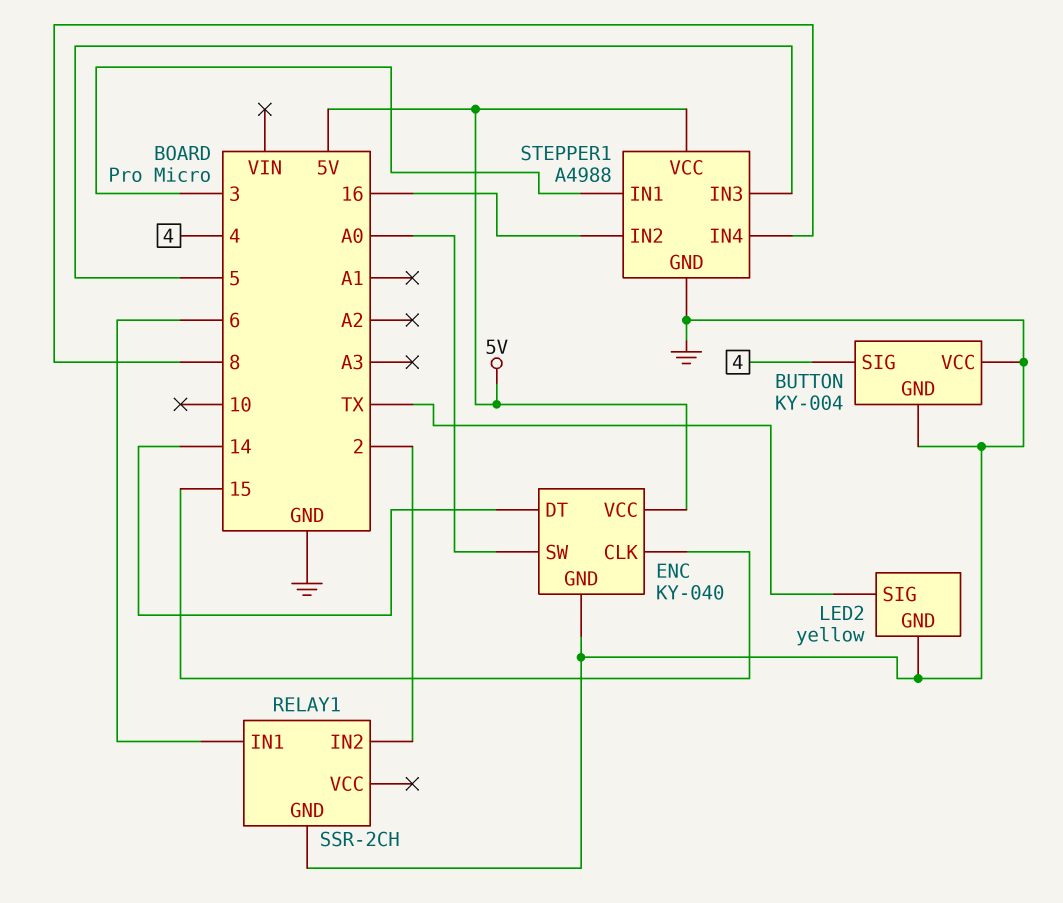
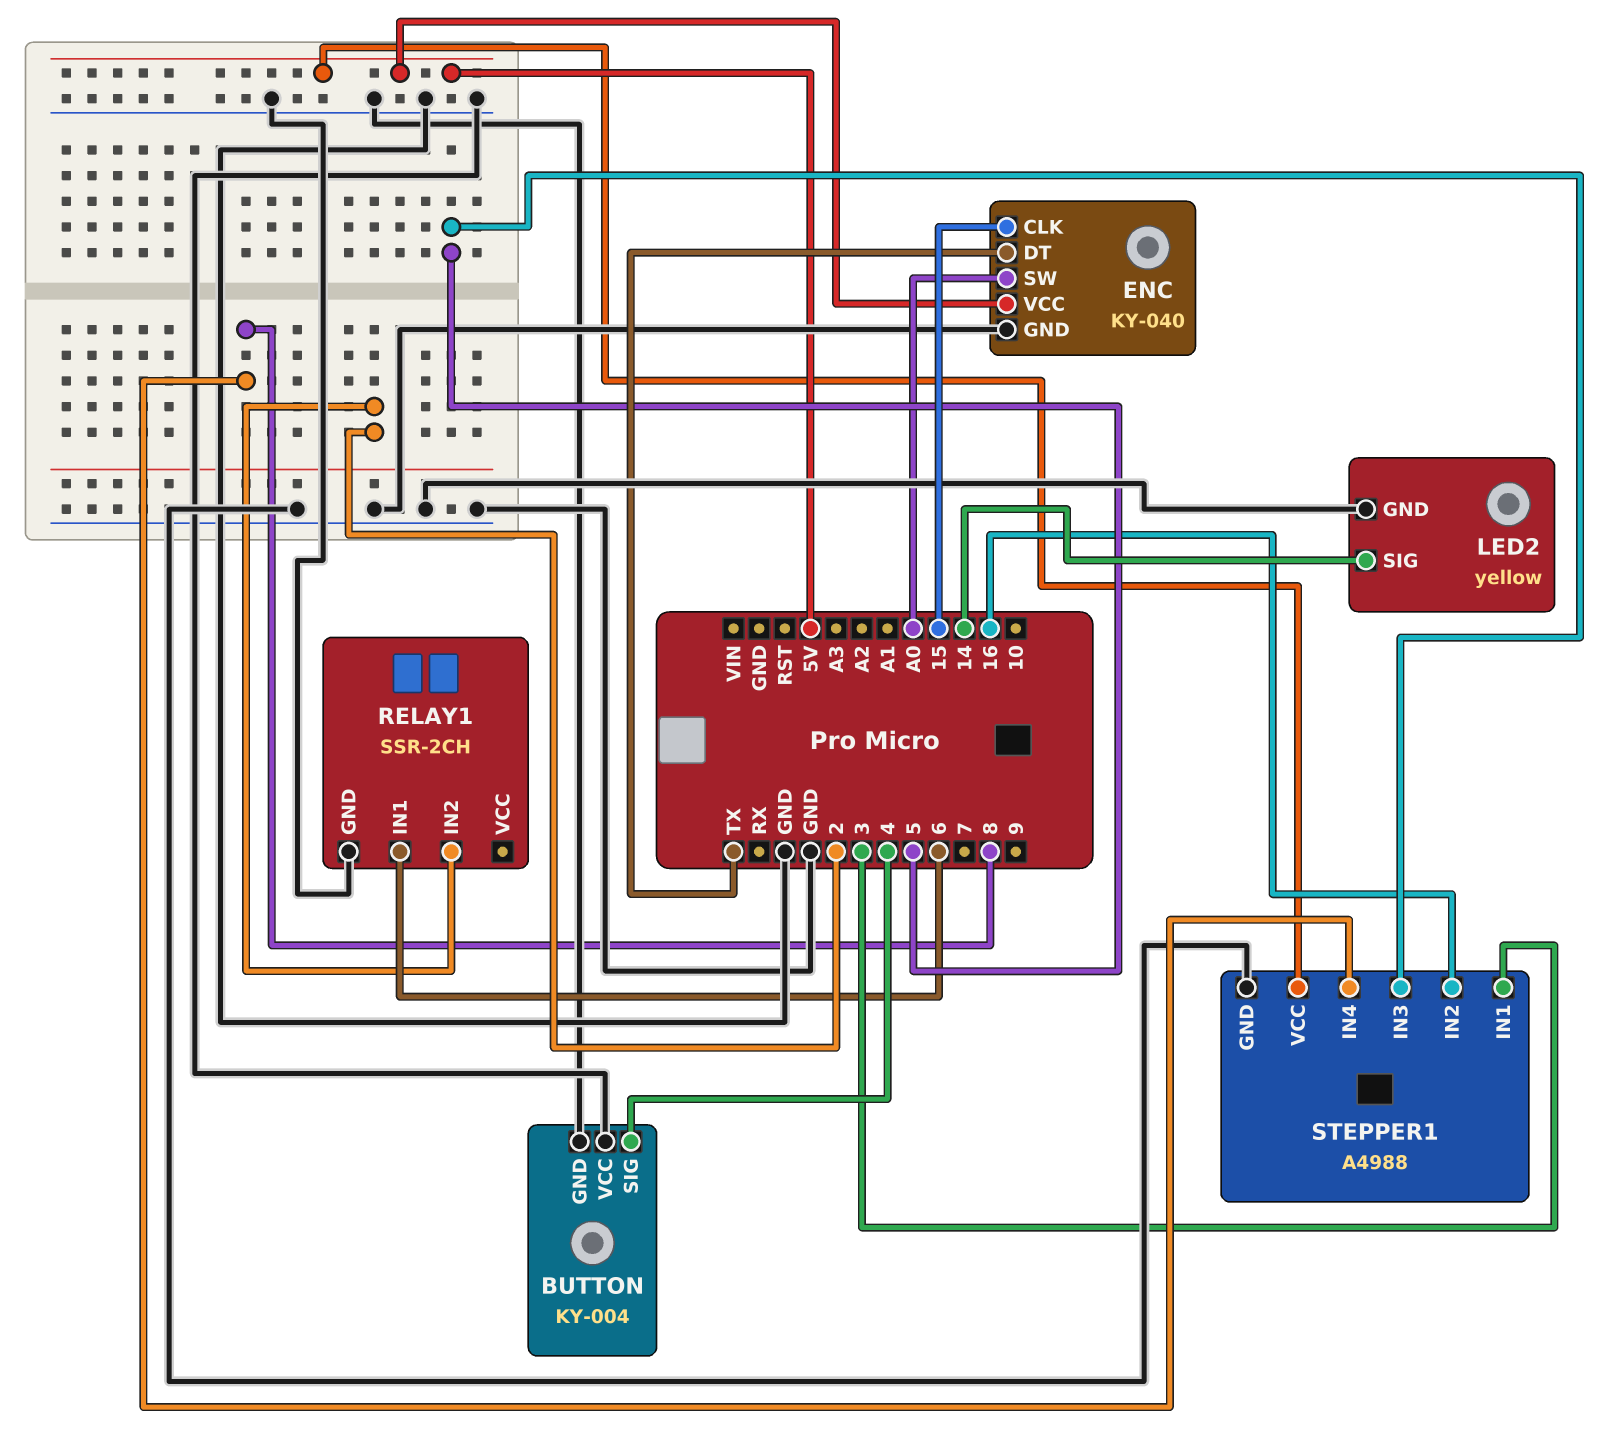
ENC pin DT: 14 -> TX
LED2 pin SIG: TX -> 14

